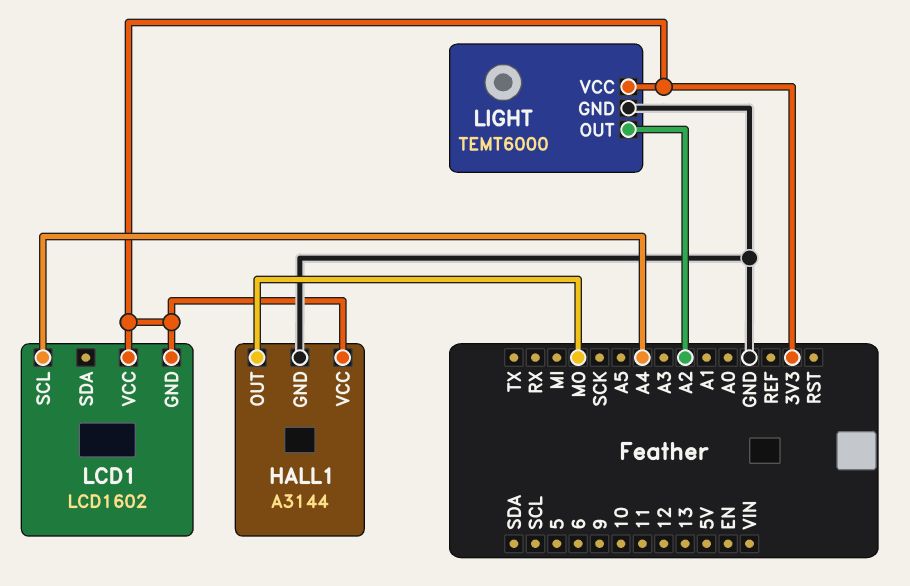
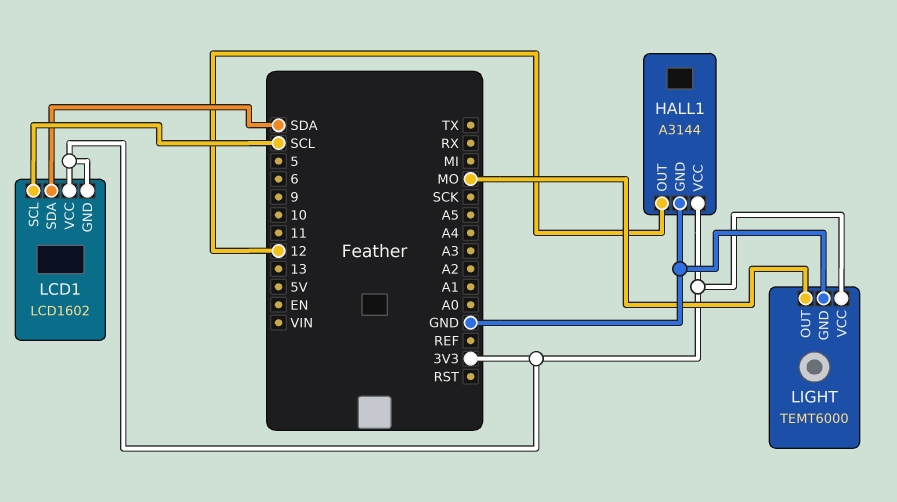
HALL1 pin OUT: MO -> 12
LCD1 pin SCL: A4 -> SCL
LCD1 pin SDA: none -> SDA
LIGHT pin OUT: A2 -> MO

